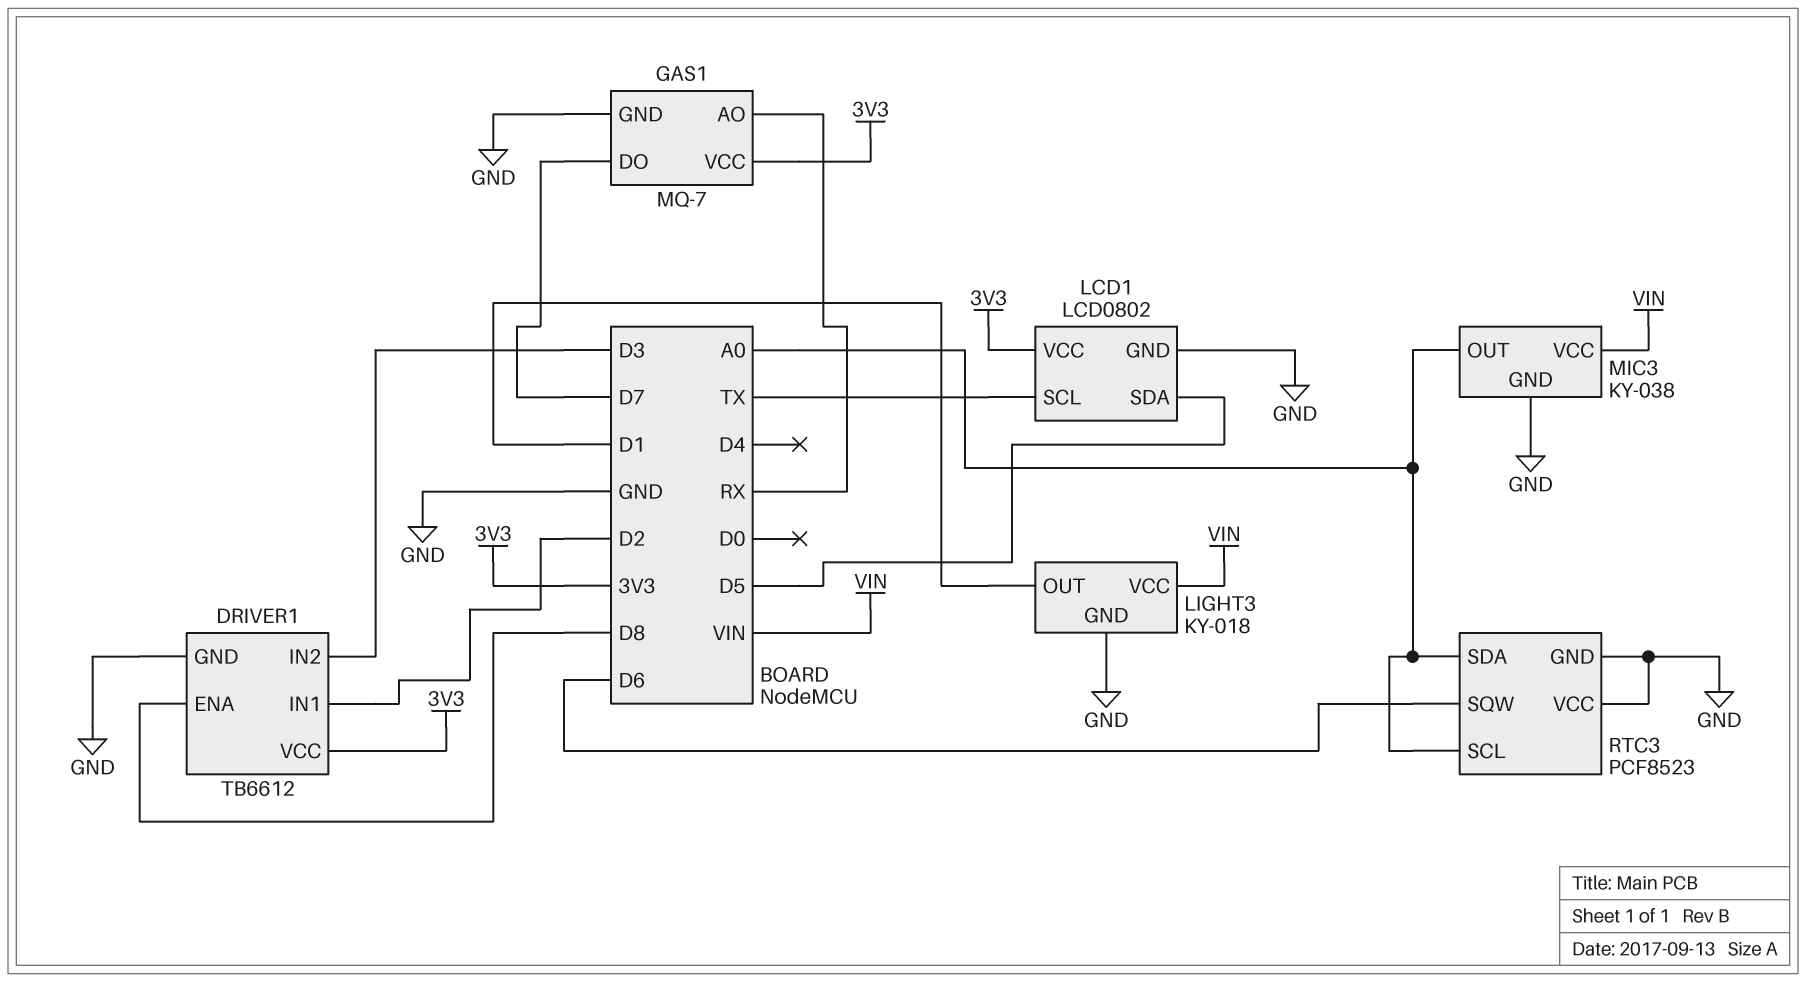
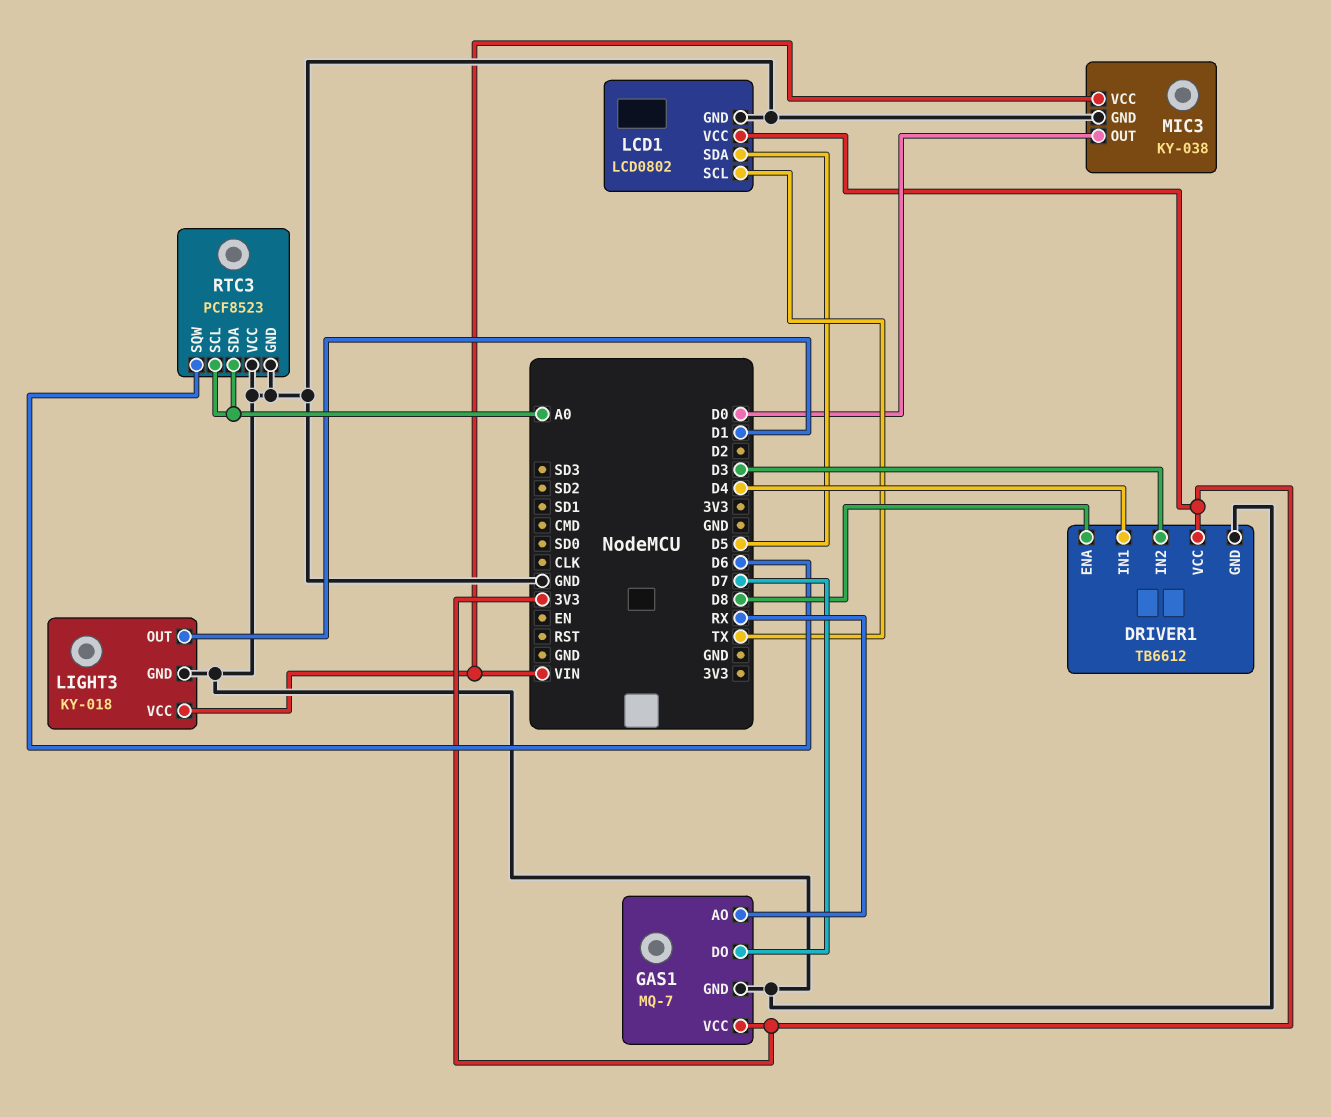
DRIVER1 pin IN1: D2 -> D4
MIC3 pin OUT: A0 -> D0

